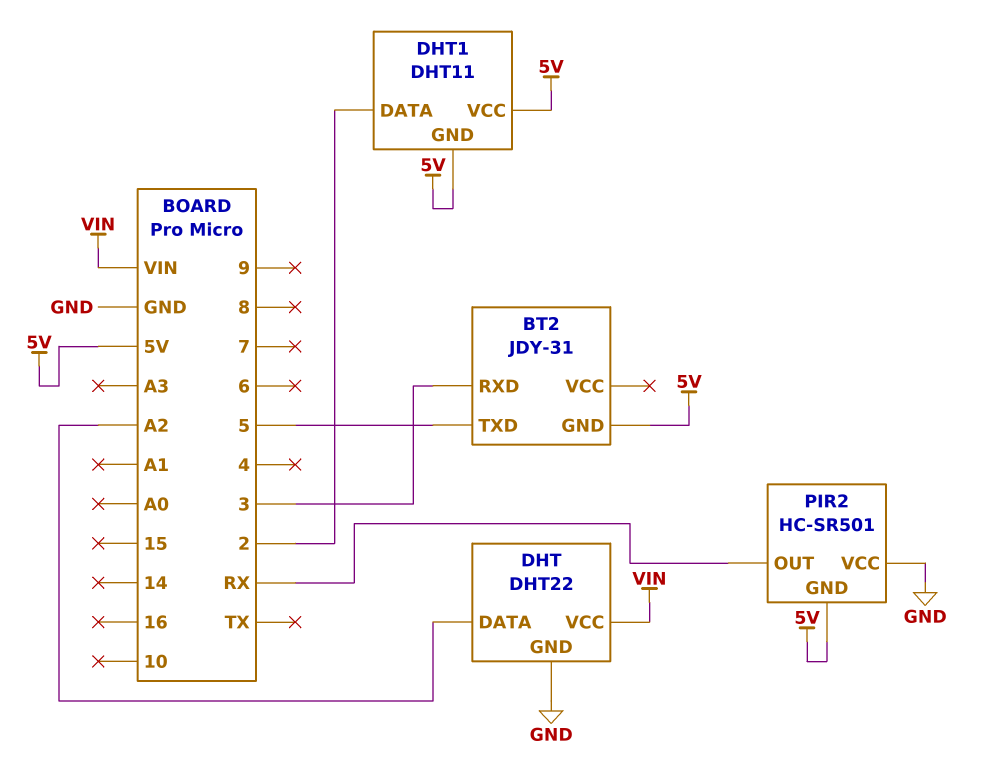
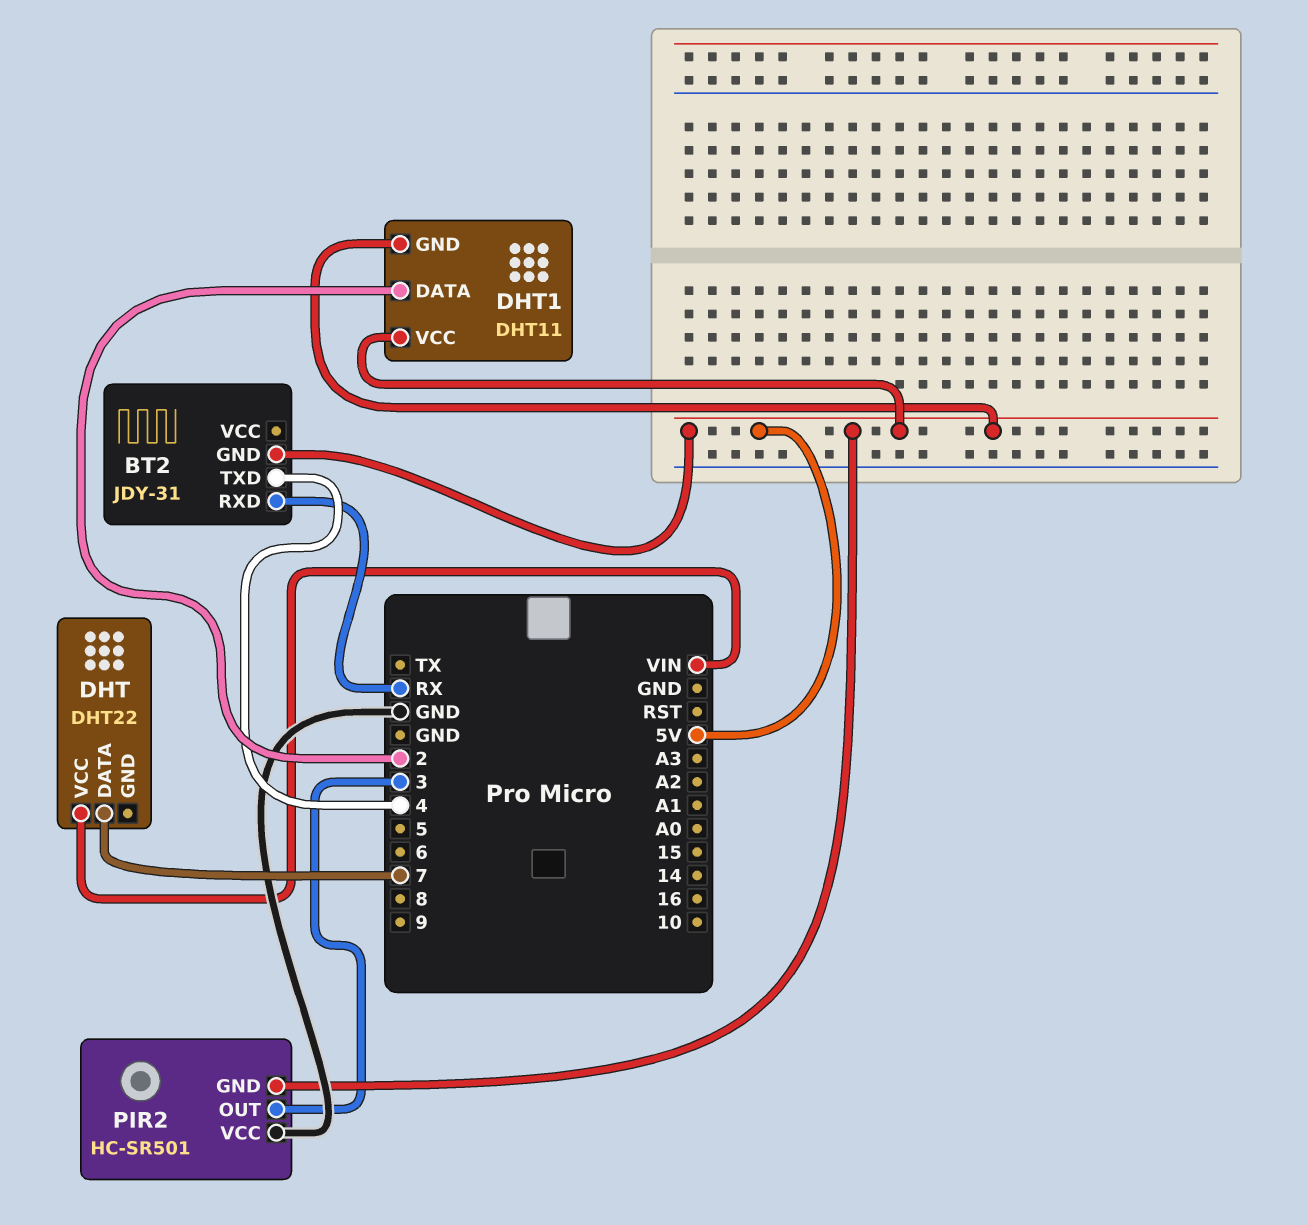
BT2 pin RXD: 3 -> RX
BT2 pin TXD: 5 -> 4
DHT pin DATA: A2 -> 7
DHT pin GND: GND -> none
PIR2 pin OUT: RX -> 3

